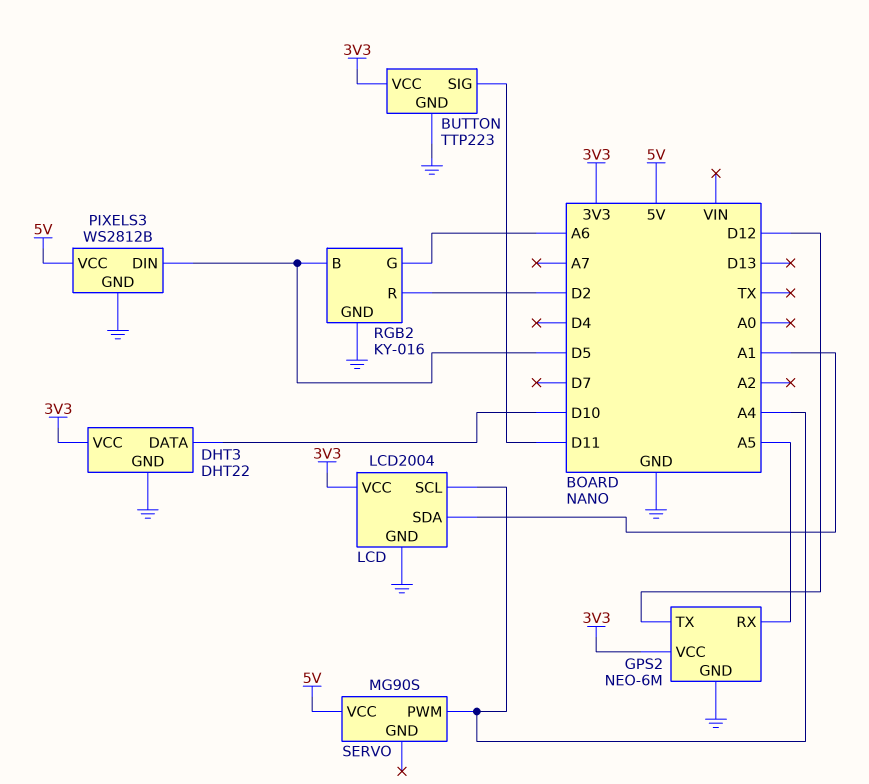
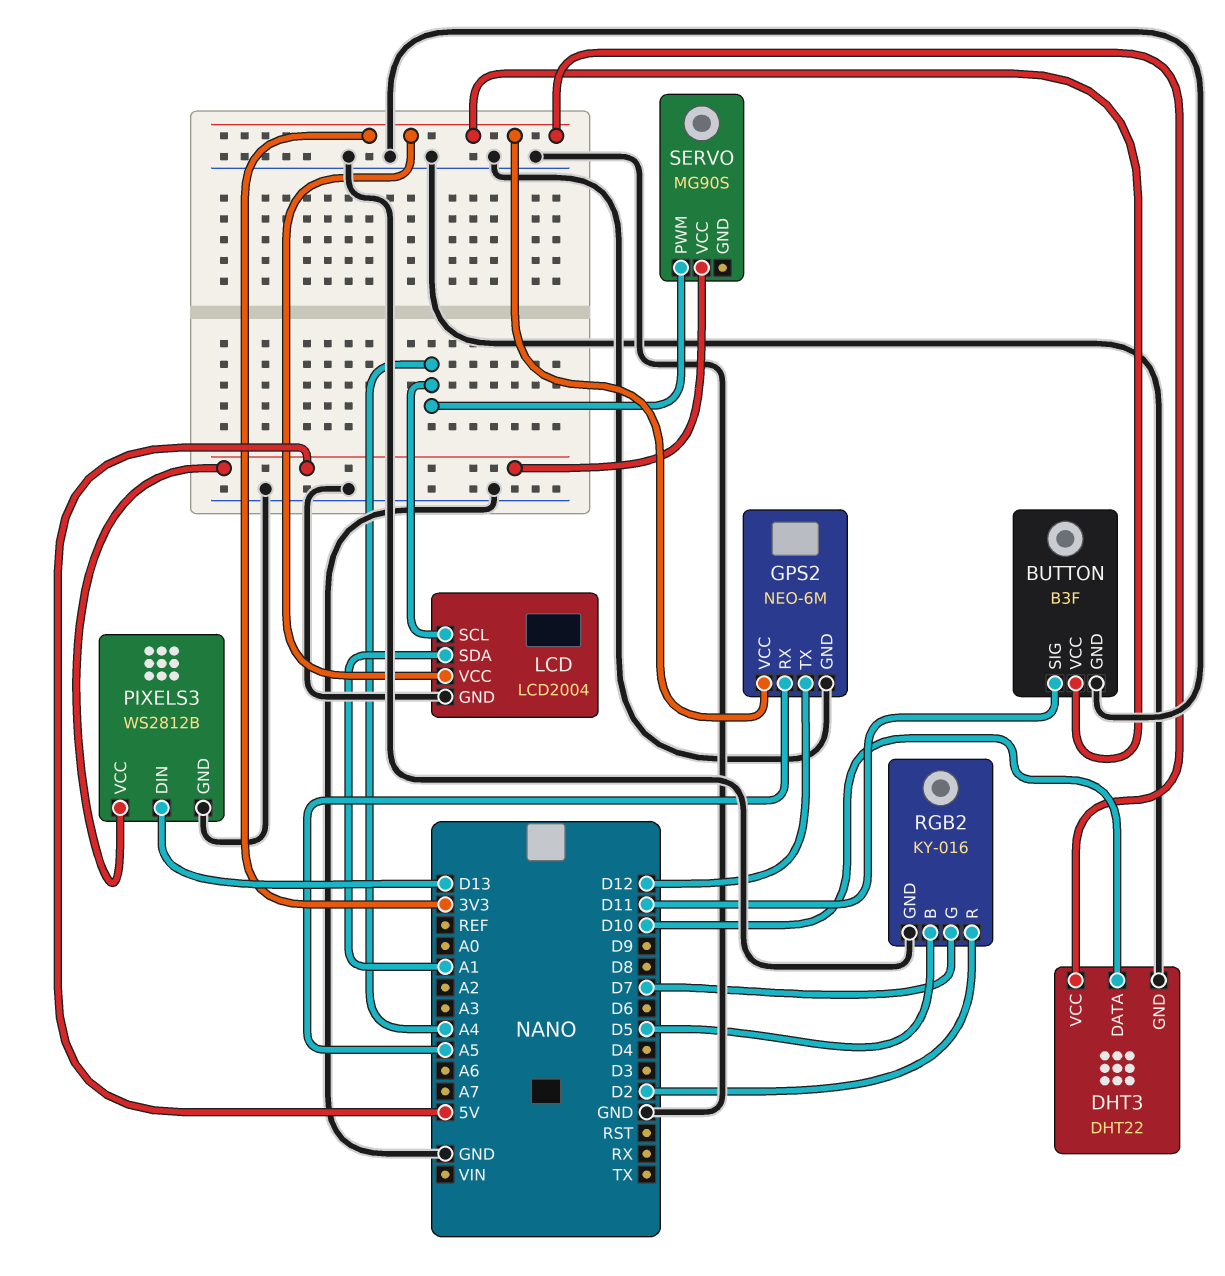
BUTTON: TTP223 -> B3F
PIXELS3 pin DIN: D5 -> D13
RGB2 pin G: A6 -> D7

